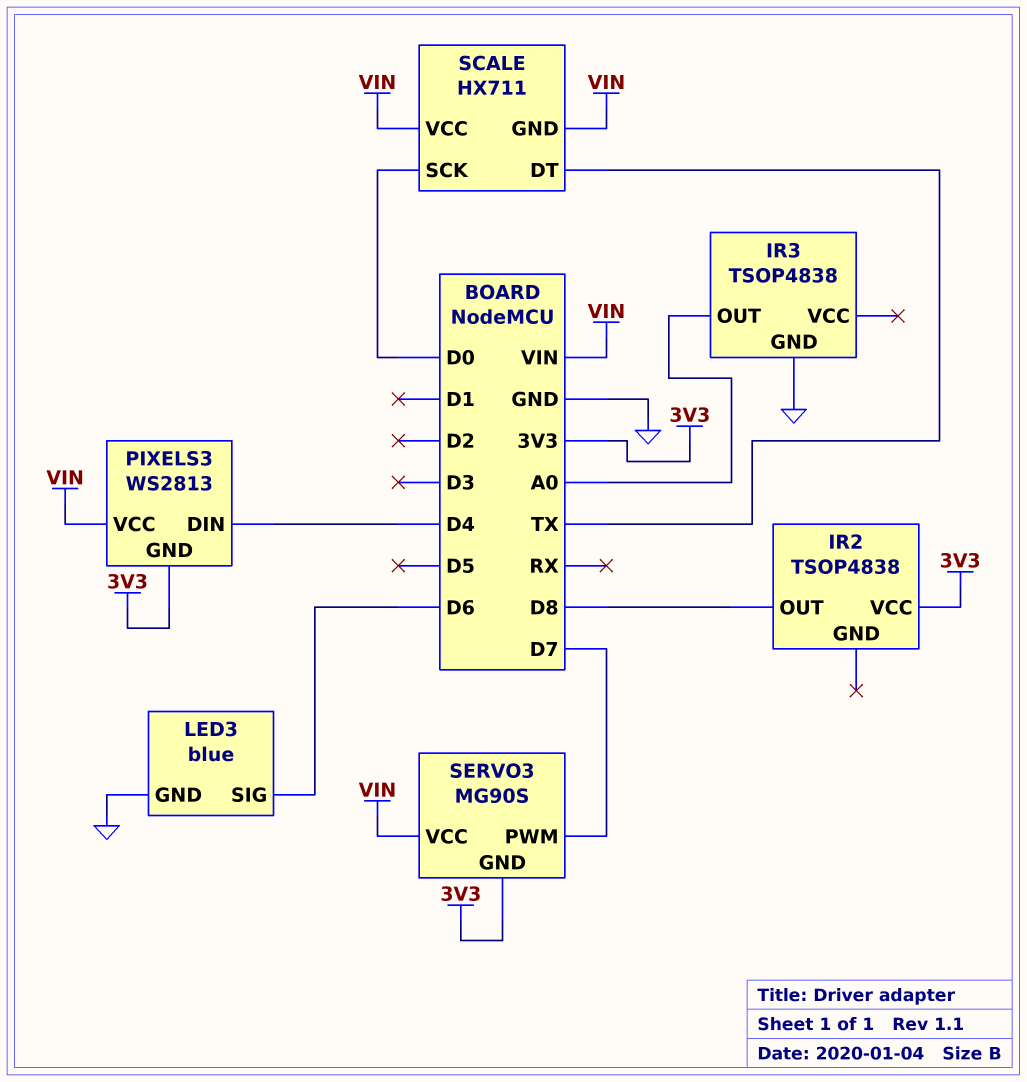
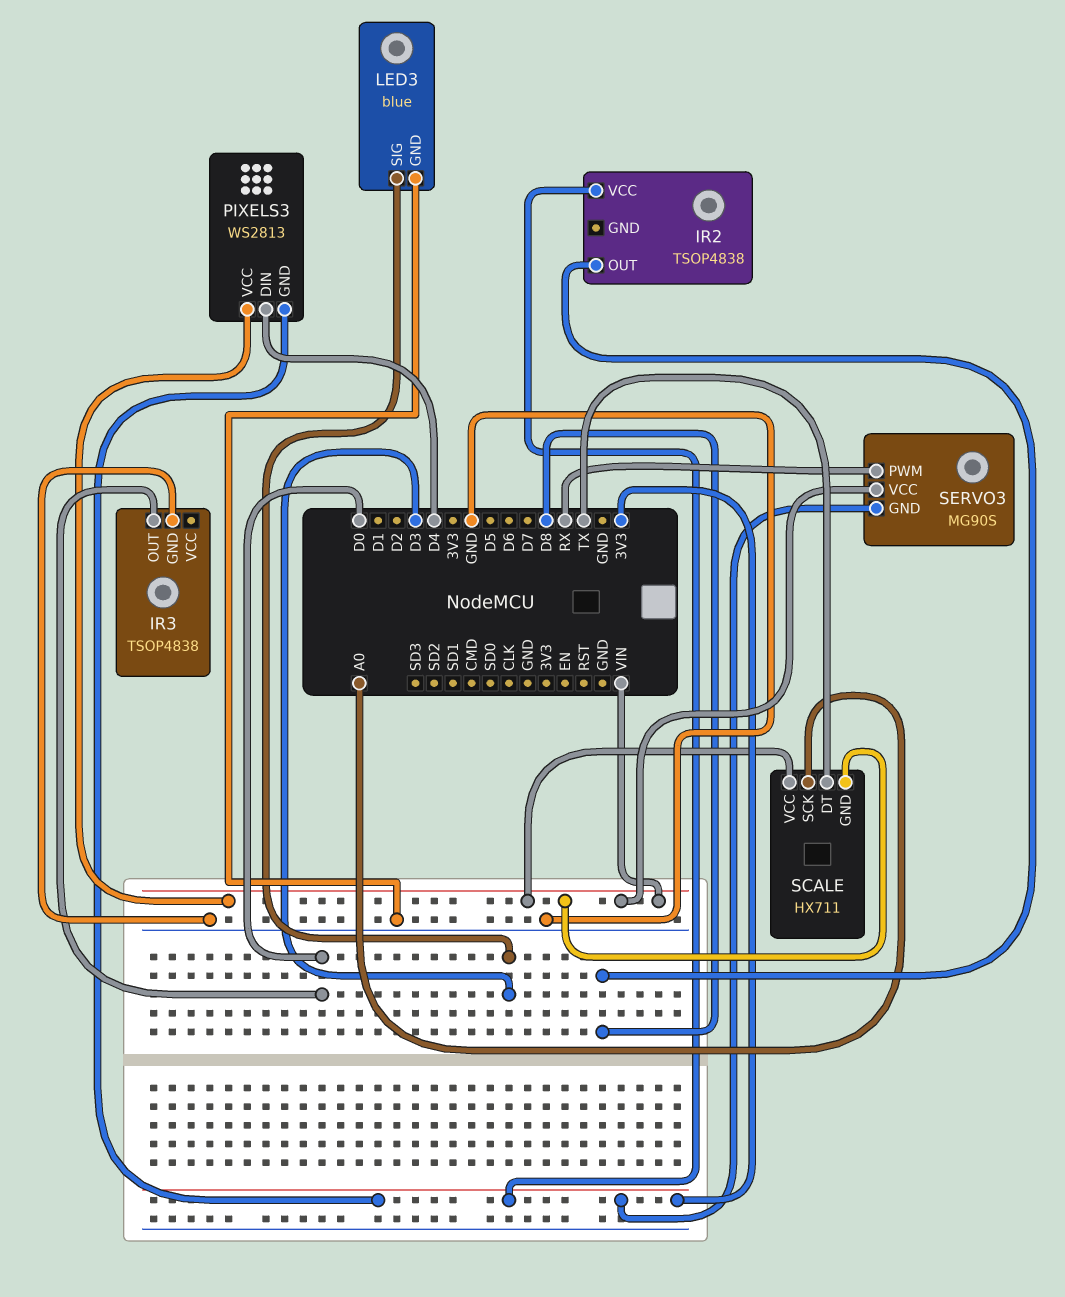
IR3 pin OUT: A0 -> D0
LED3 pin SIG: D6 -> D3
SCALE pin SCK: D0 -> A0
SERVO3 pin PWM: D7 -> RX

